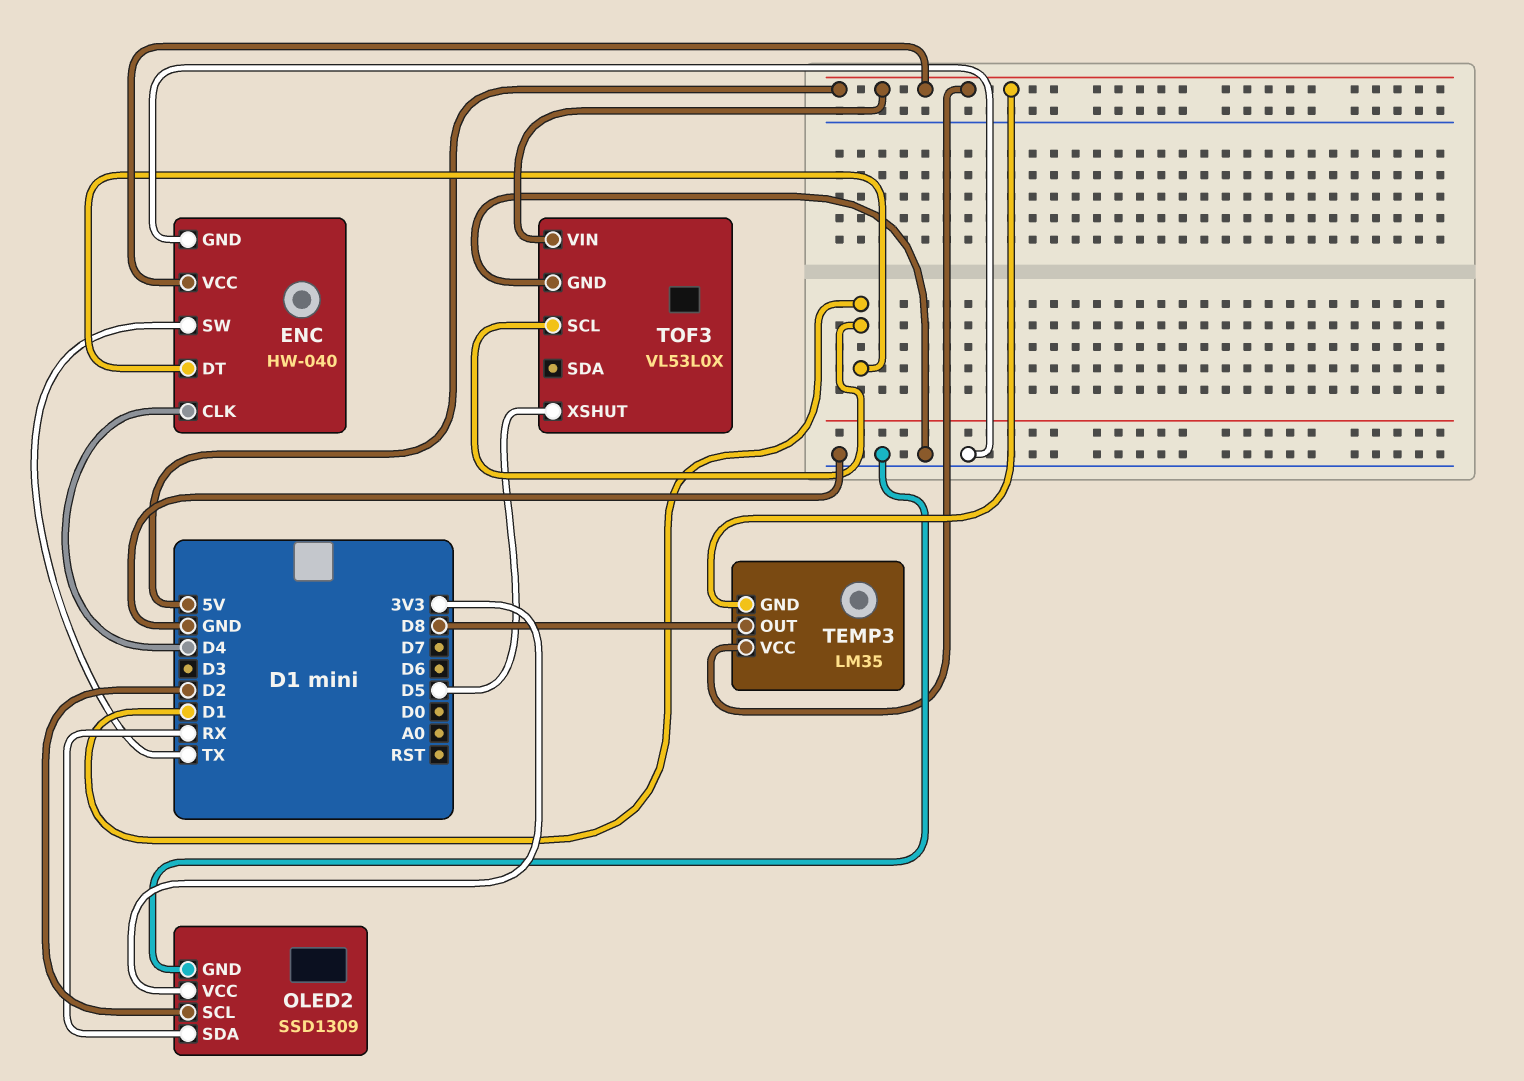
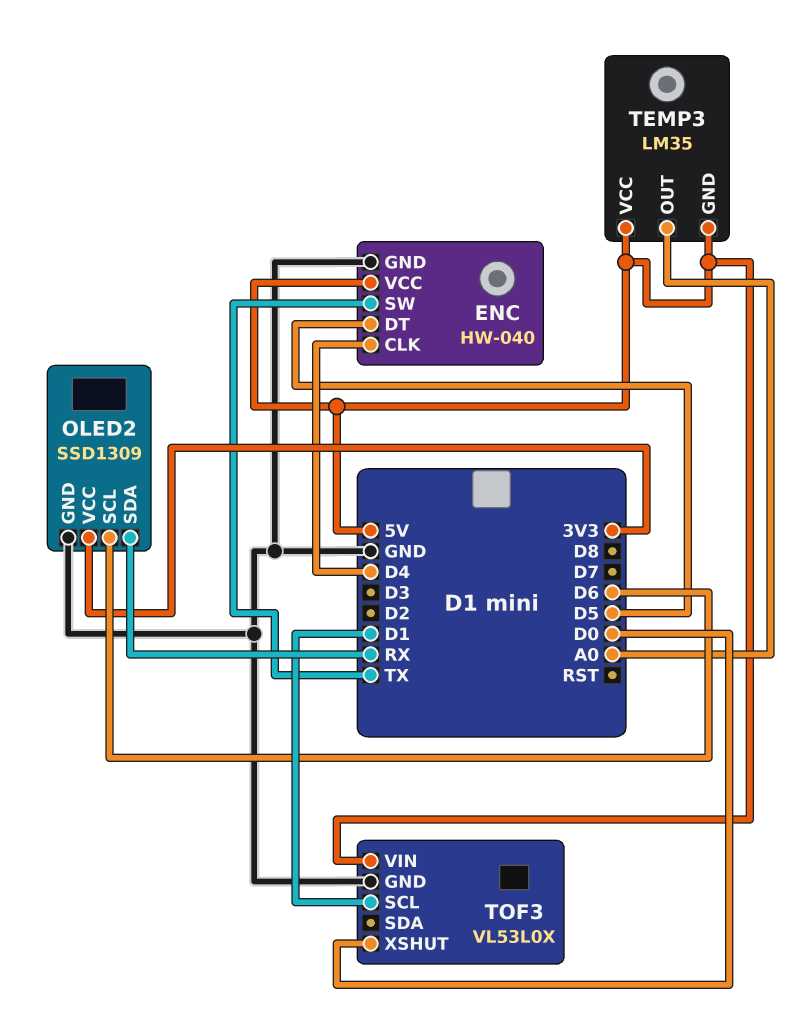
ENC pin DT: D1 -> D5
OLED2 pin SCL: D2 -> D6
TEMP3 pin OUT: D8 -> A0
TOF3 pin XSHUT: D5 -> D0

